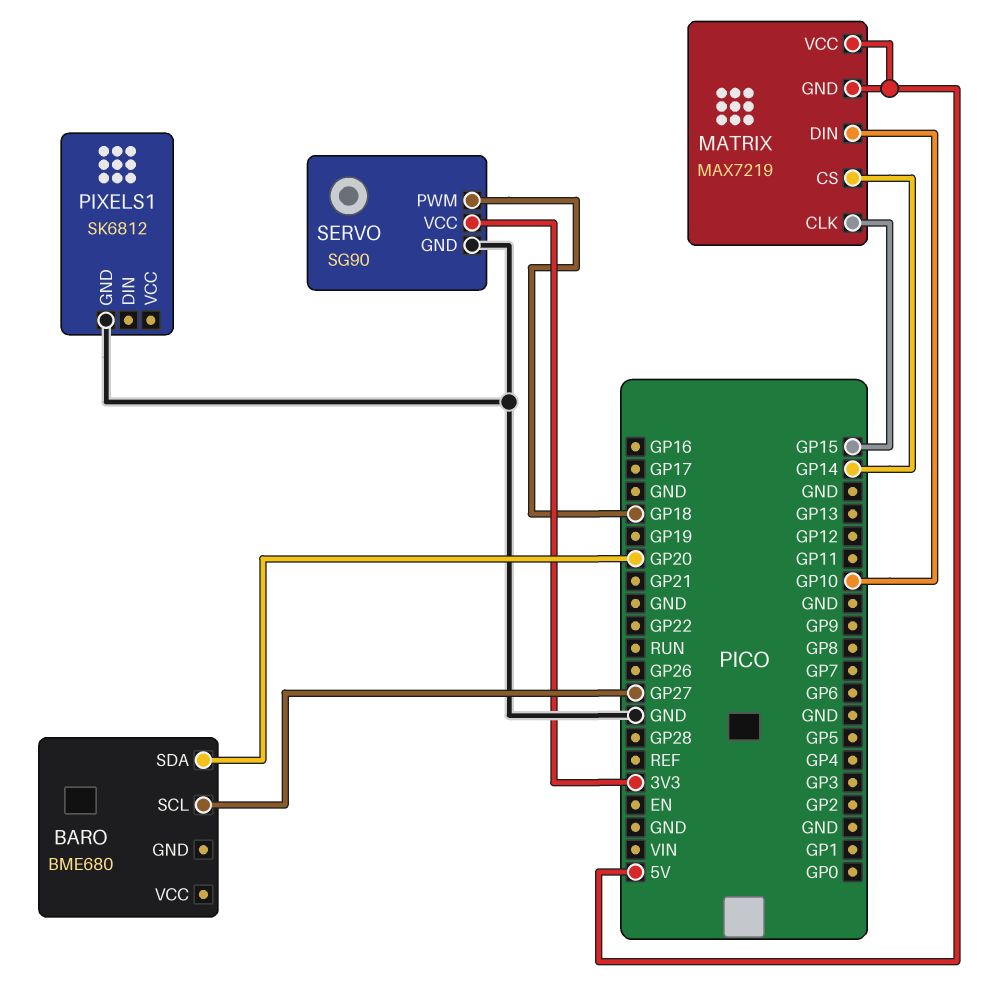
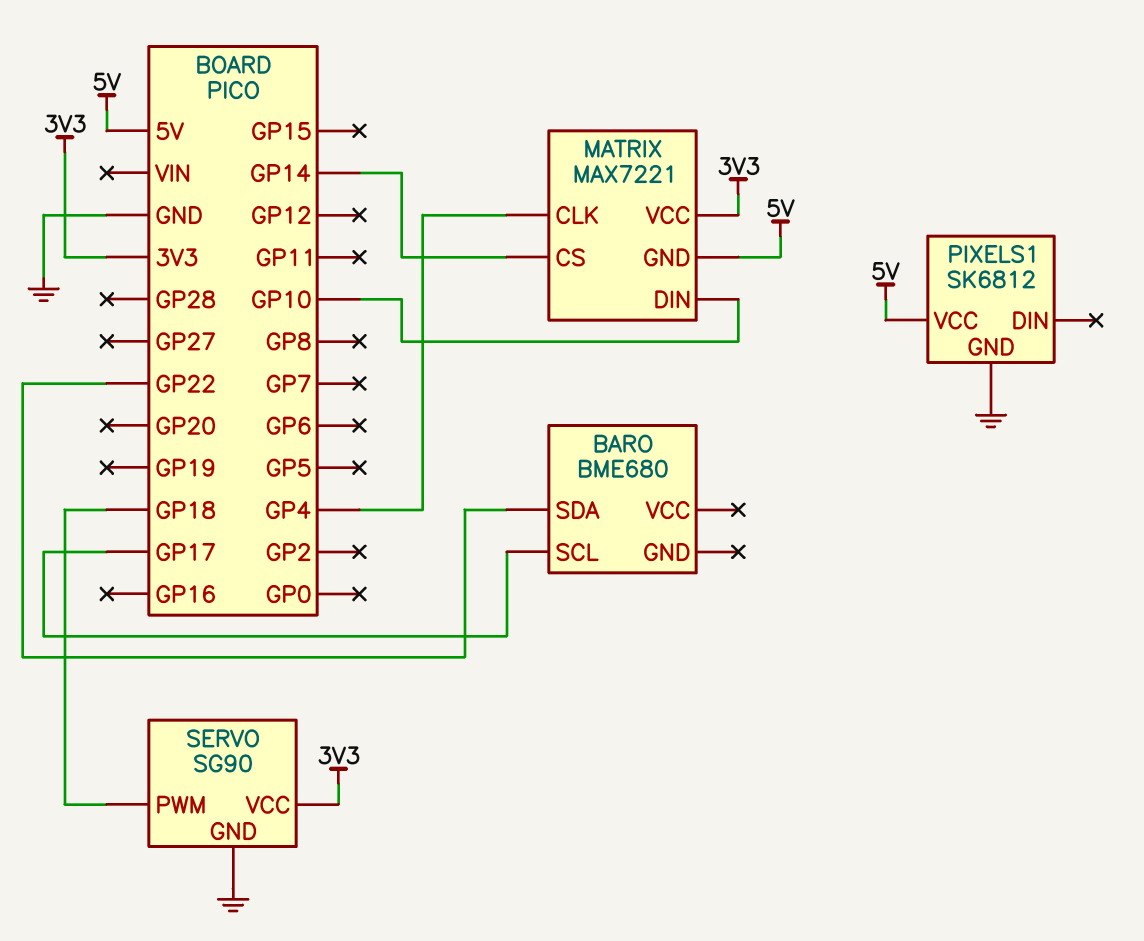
BARO pin SCL: GP27 -> GP17
BARO pin SDA: GP20 -> GP22
MATRIX: MAX7219 -> MAX7221
MATRIX pin CLK: GP15 -> GP4
MATRIX pin VCC: 5V -> 3V3
PIXELS1 pin VCC: none -> 5V

